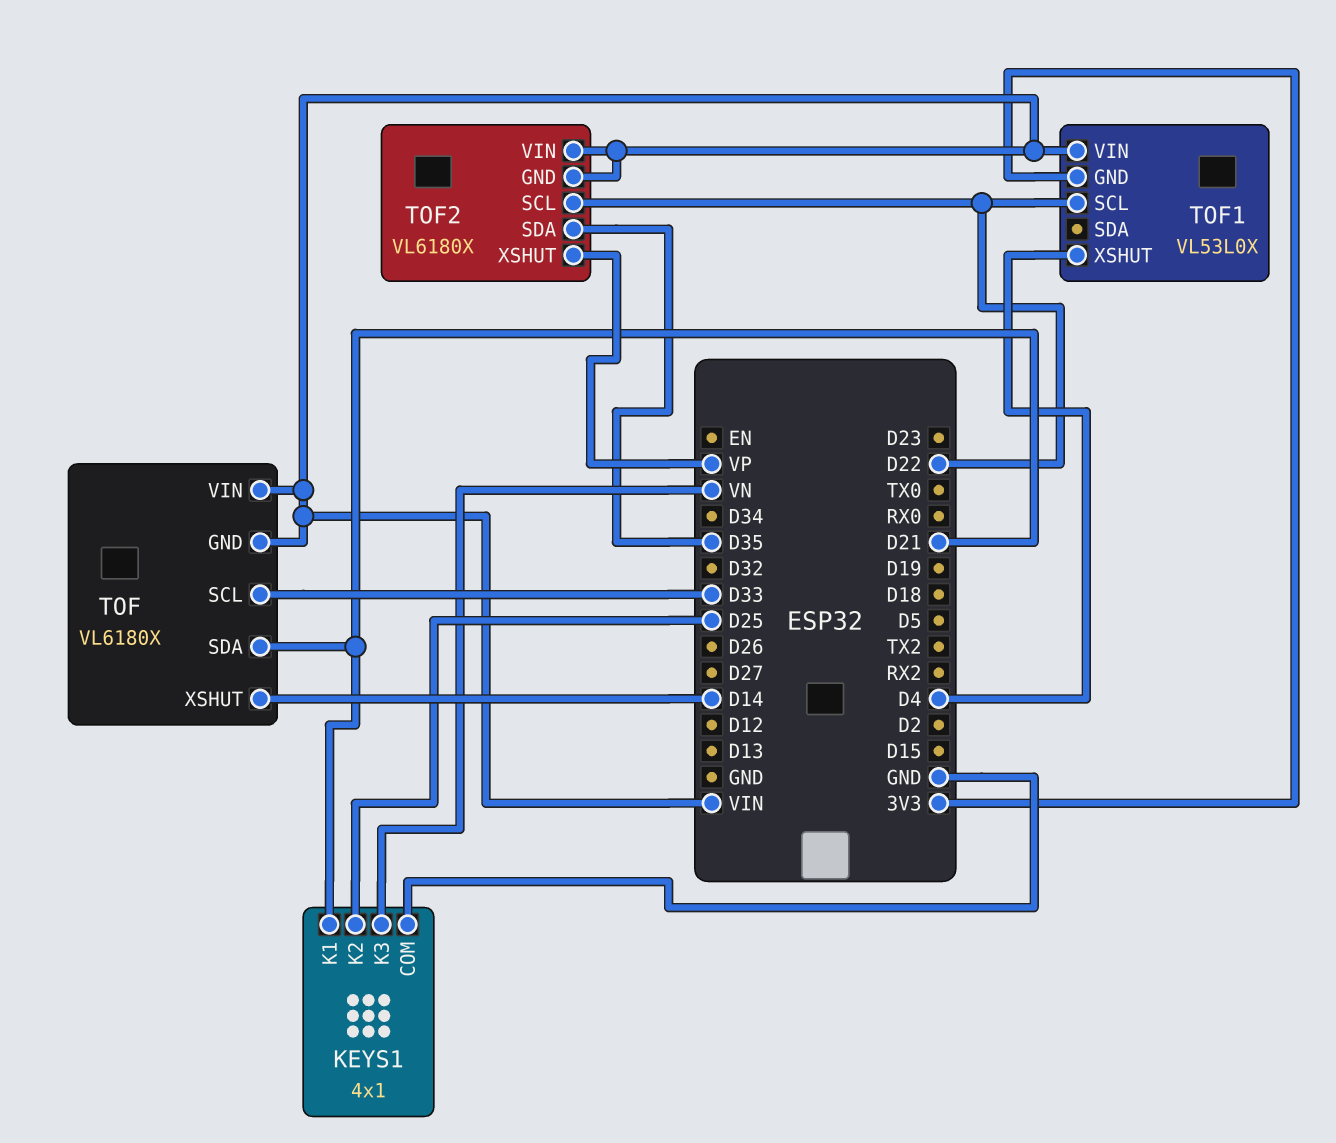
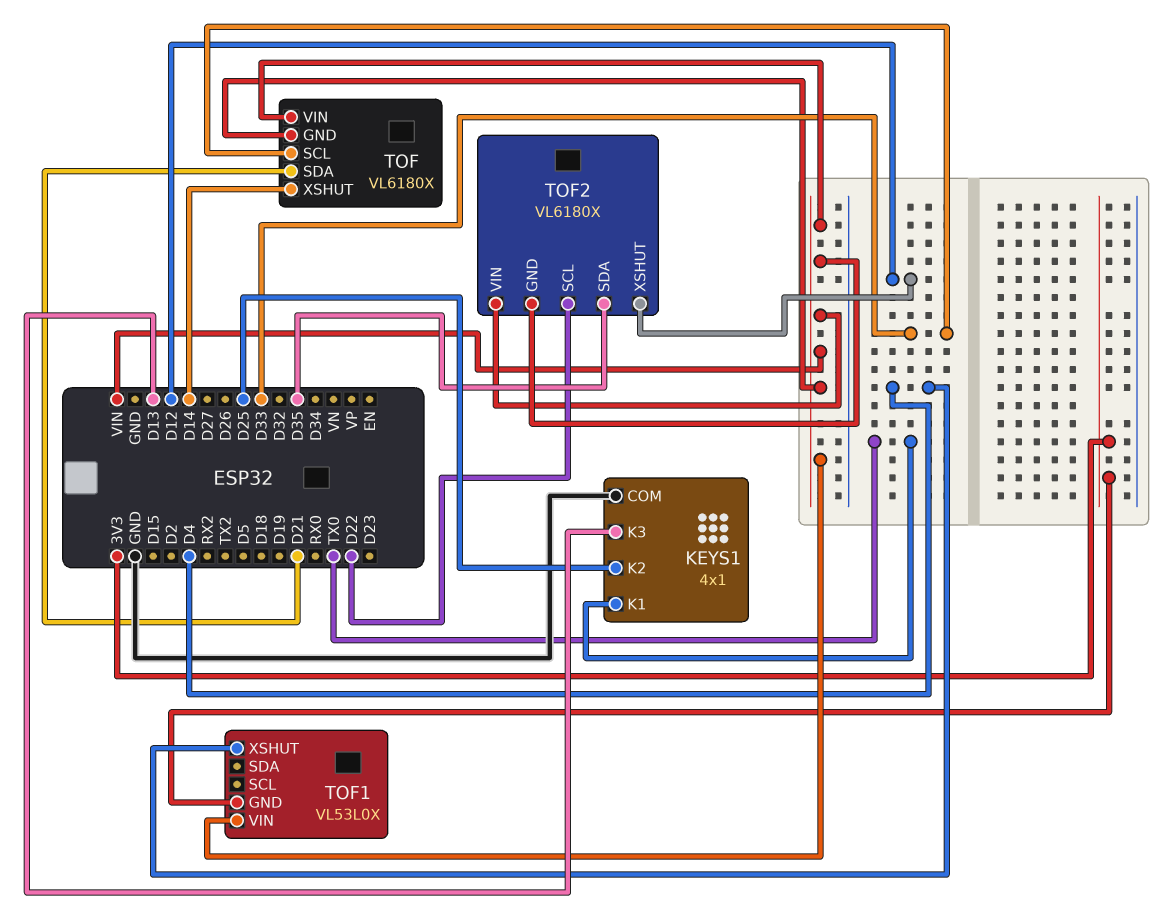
KEYS1 pin K1: D21 -> TX0
KEYS1 pin K3: VN -> D13
TOF1 pin SCL: D22 -> none
TOF2 pin XSHUT: VP -> D12

